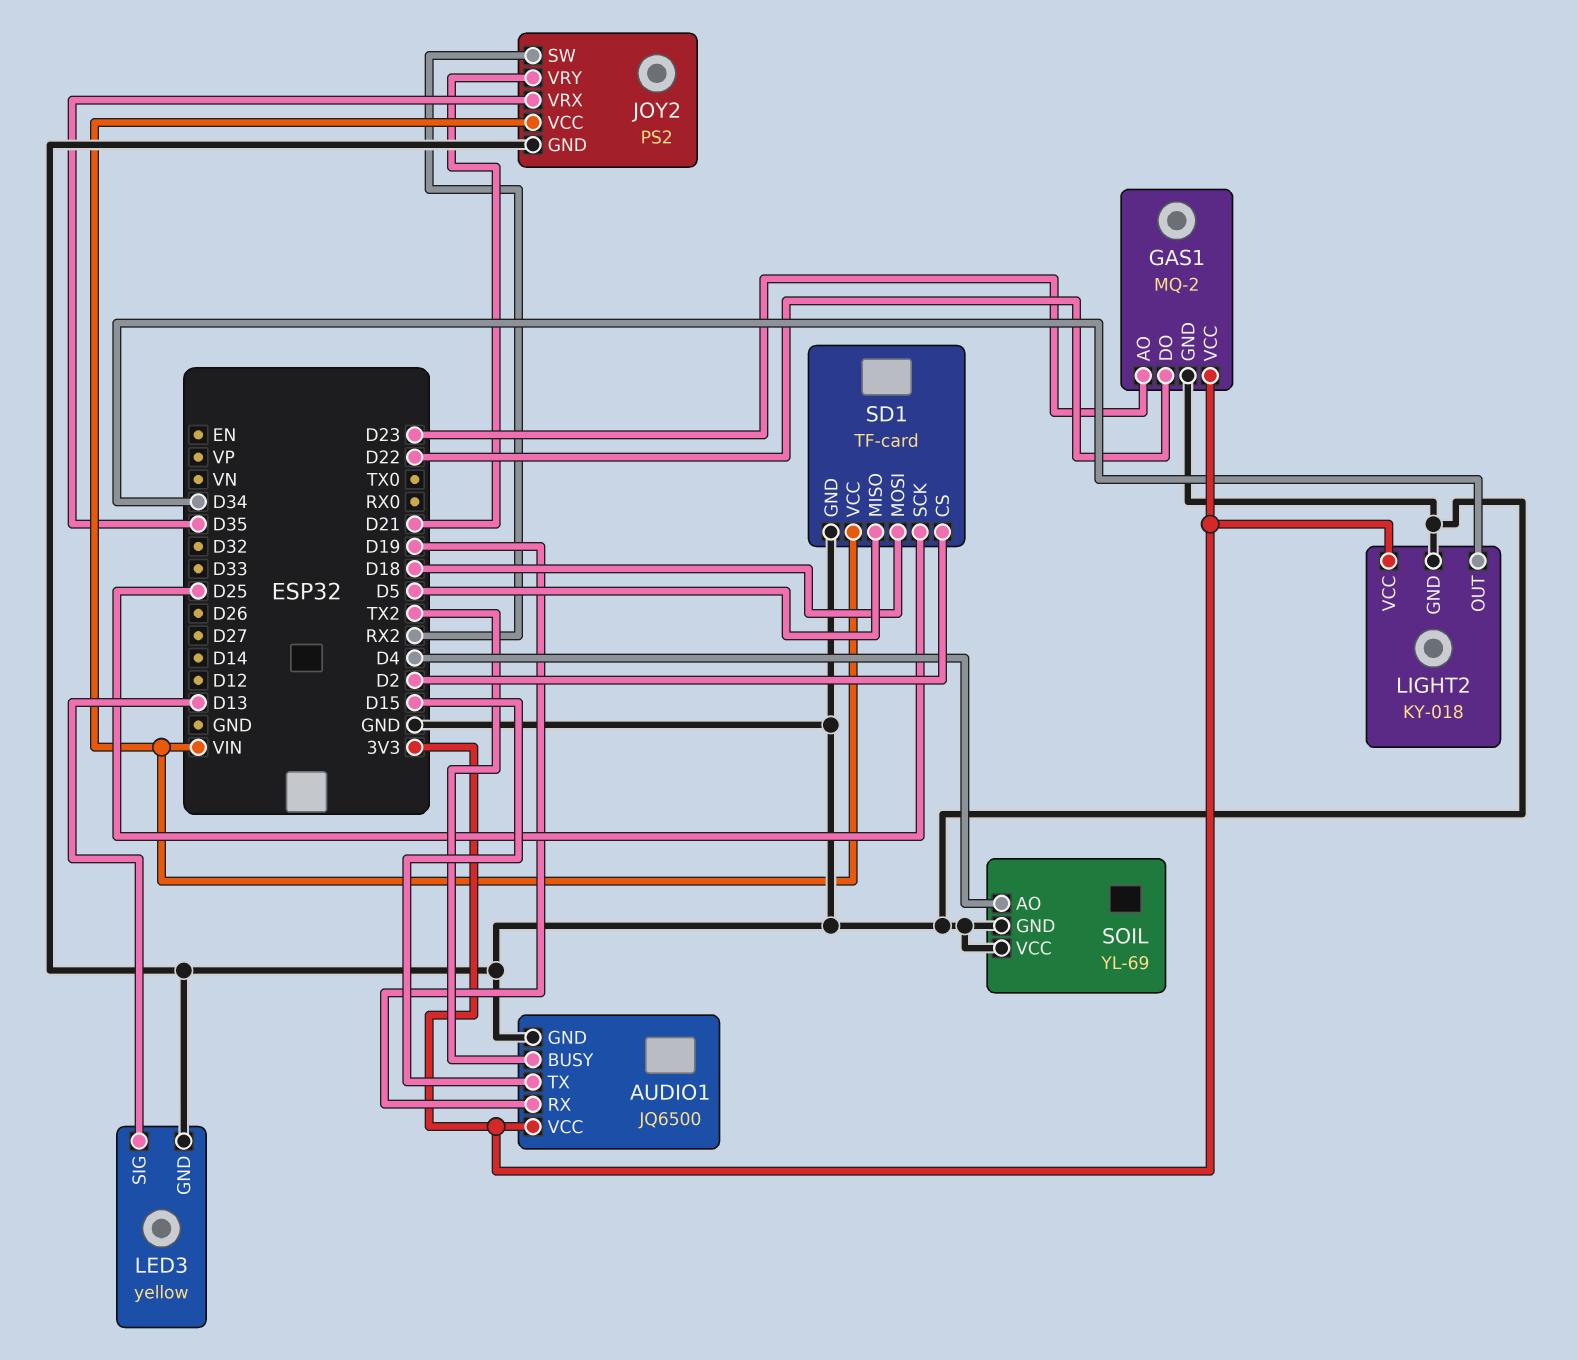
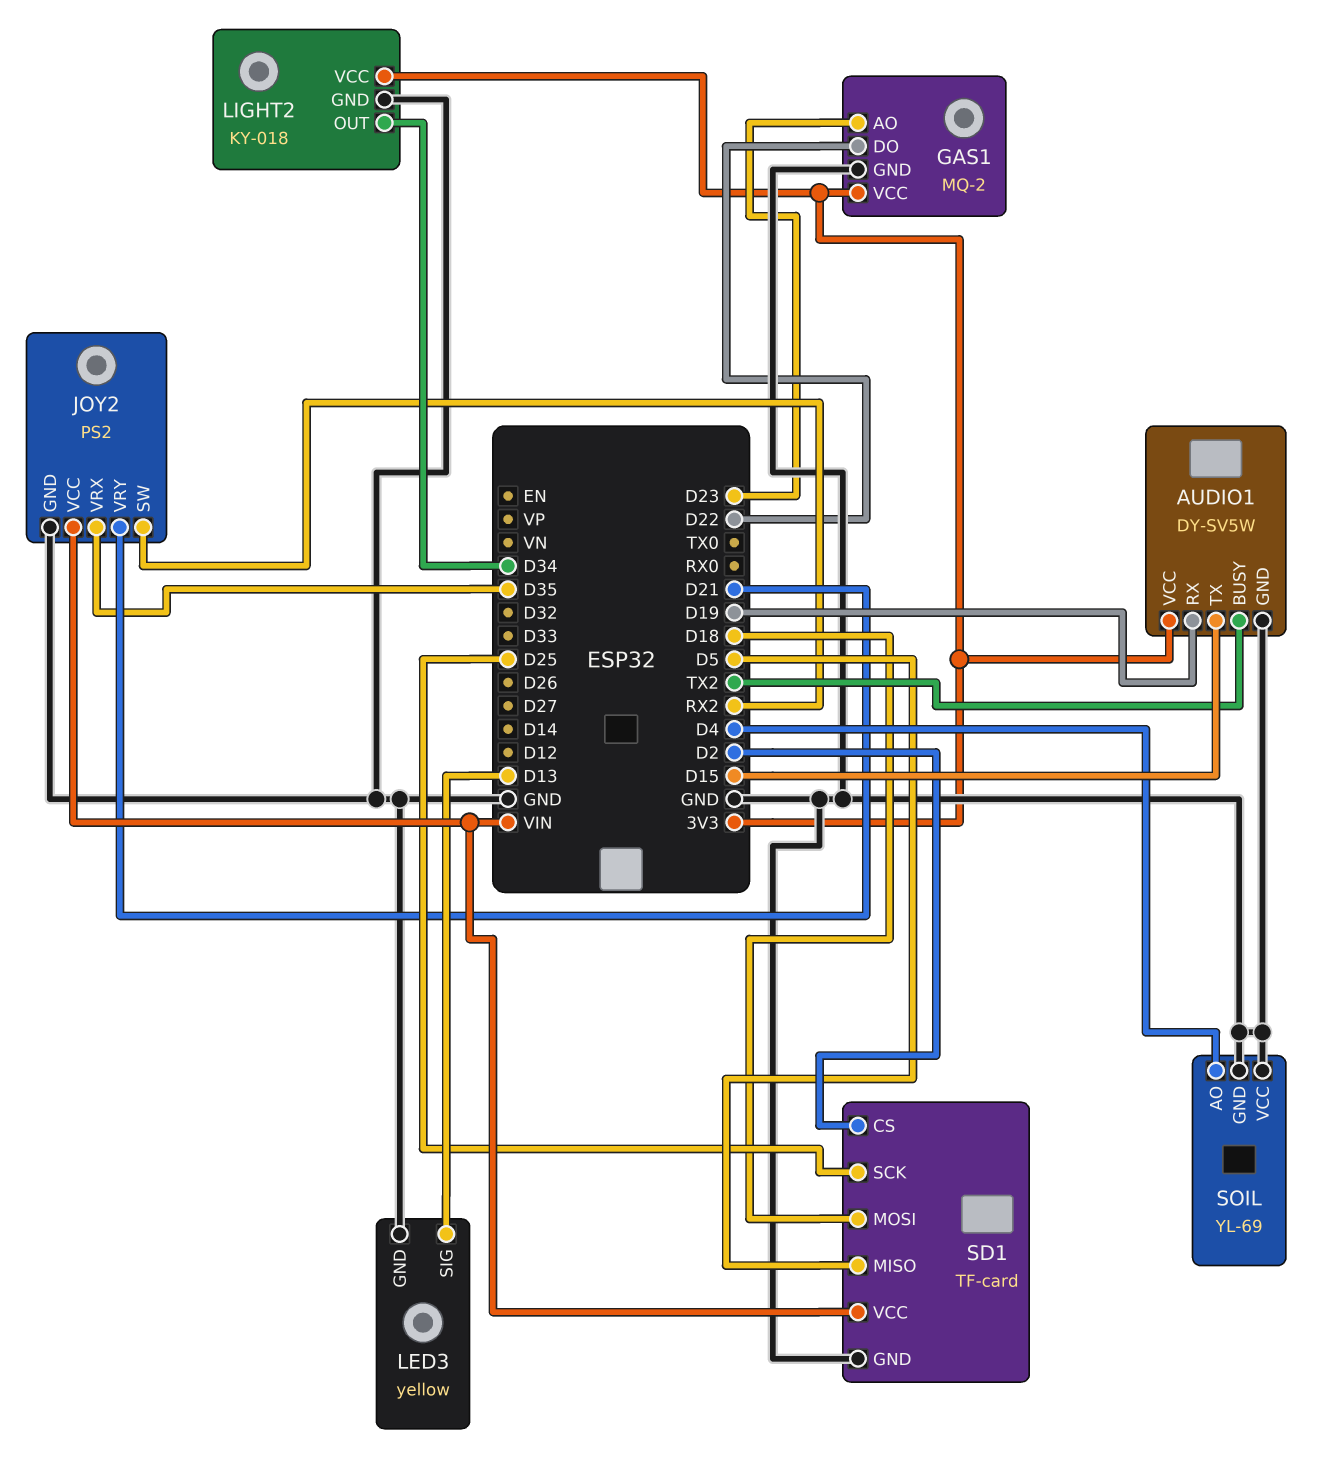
AUDIO1: JQ6500 -> DY-SV5W

